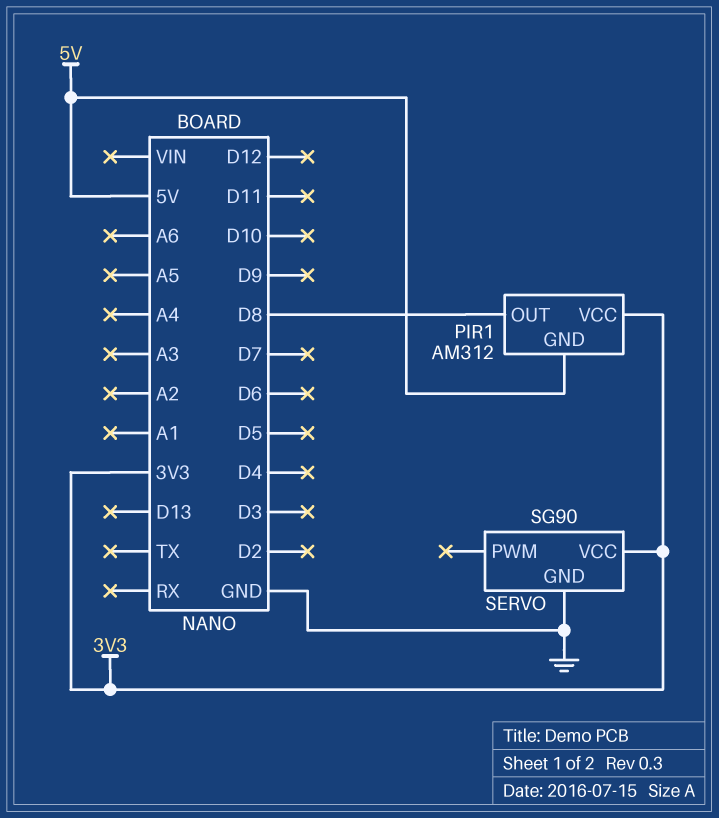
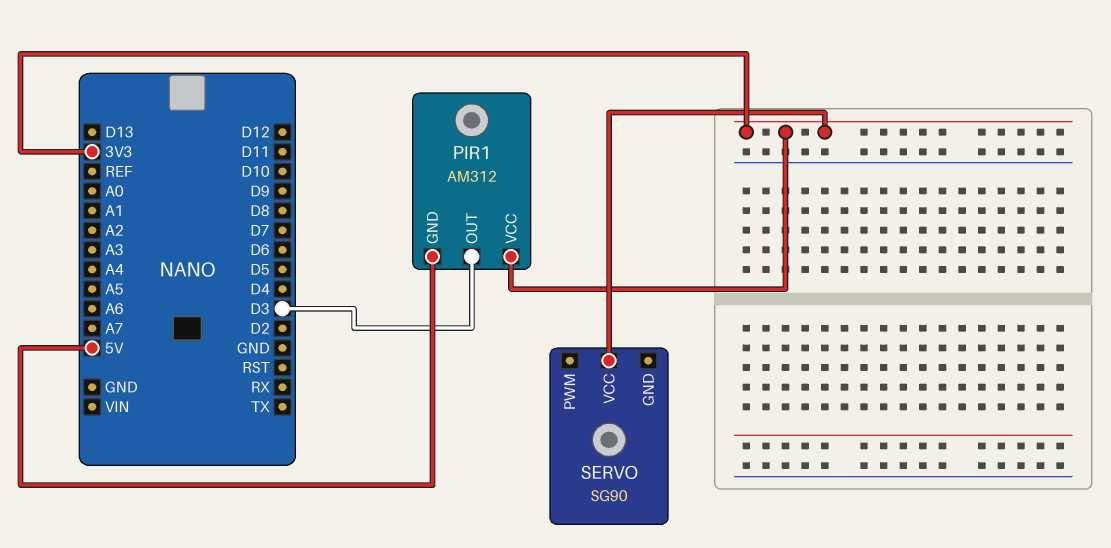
PIR1 pin OUT: D8 -> D3
SERVO pin GND: GND -> none

